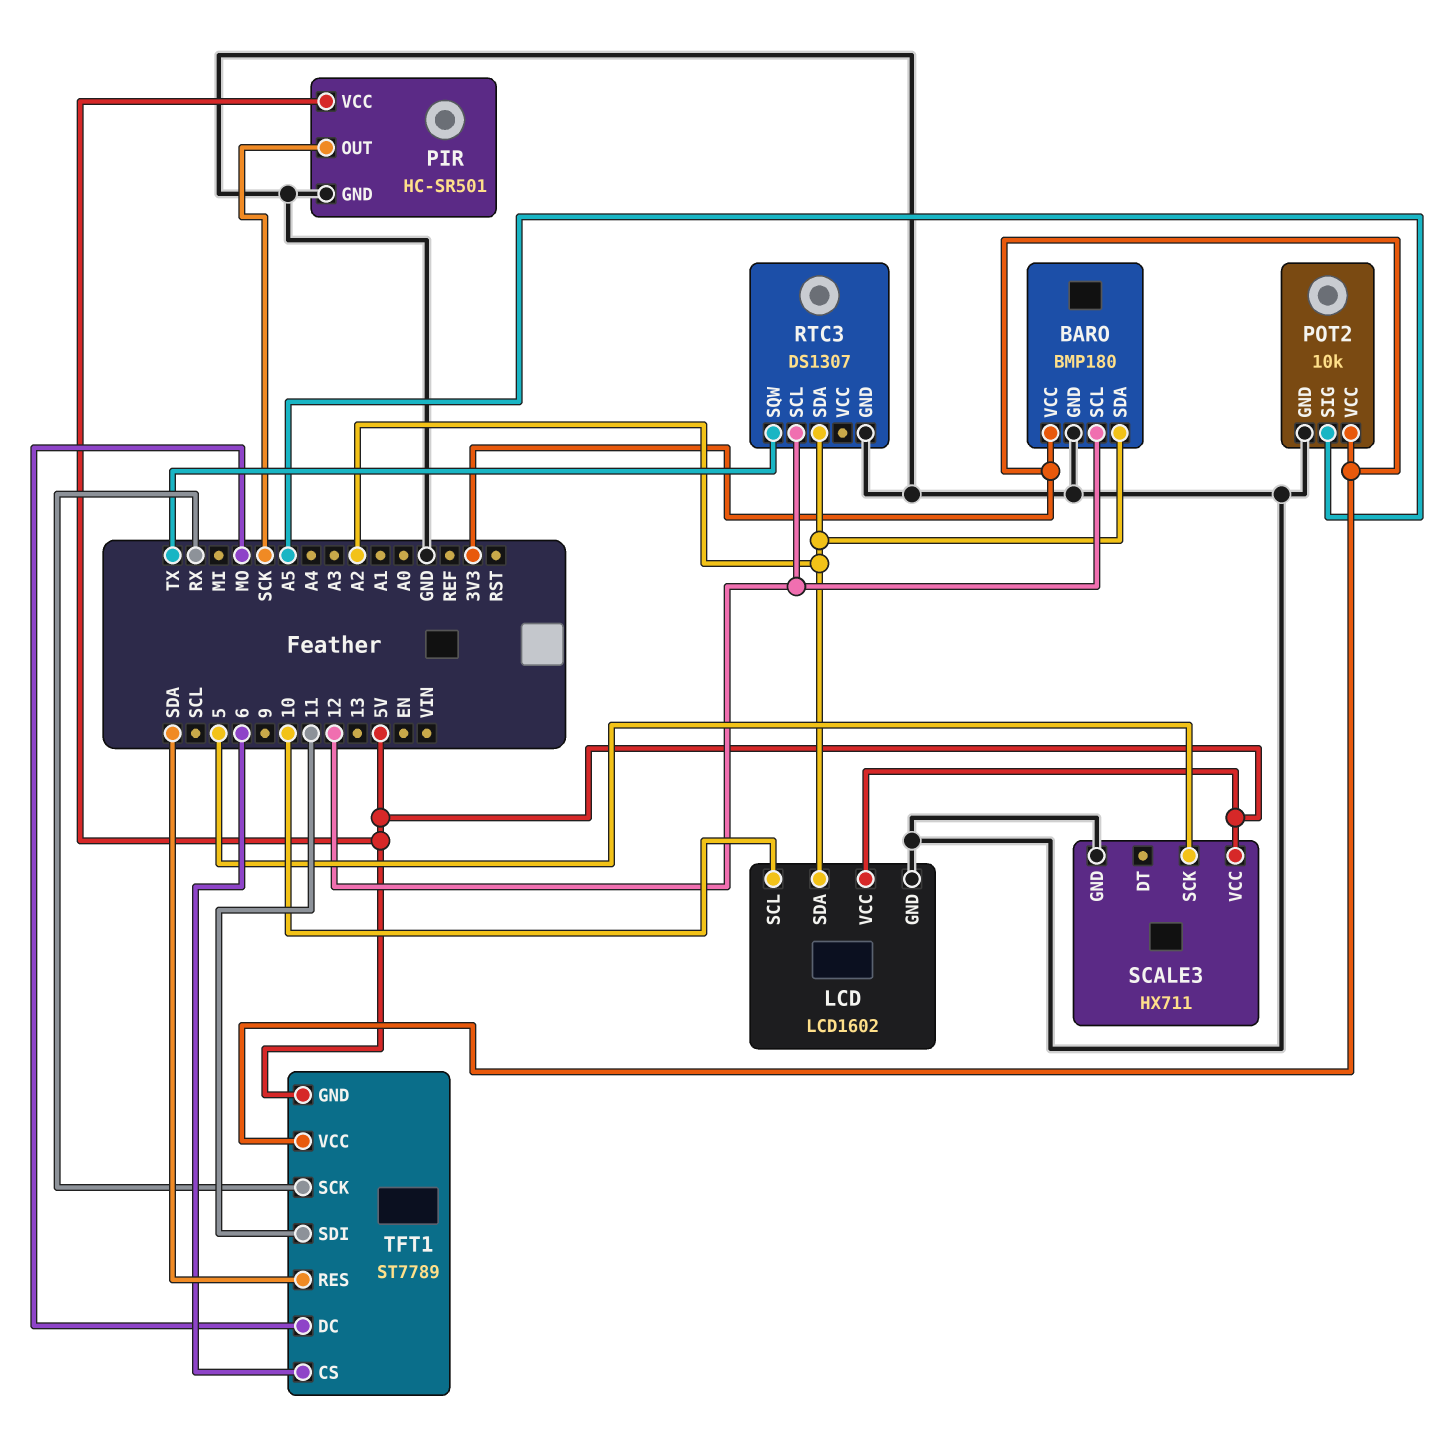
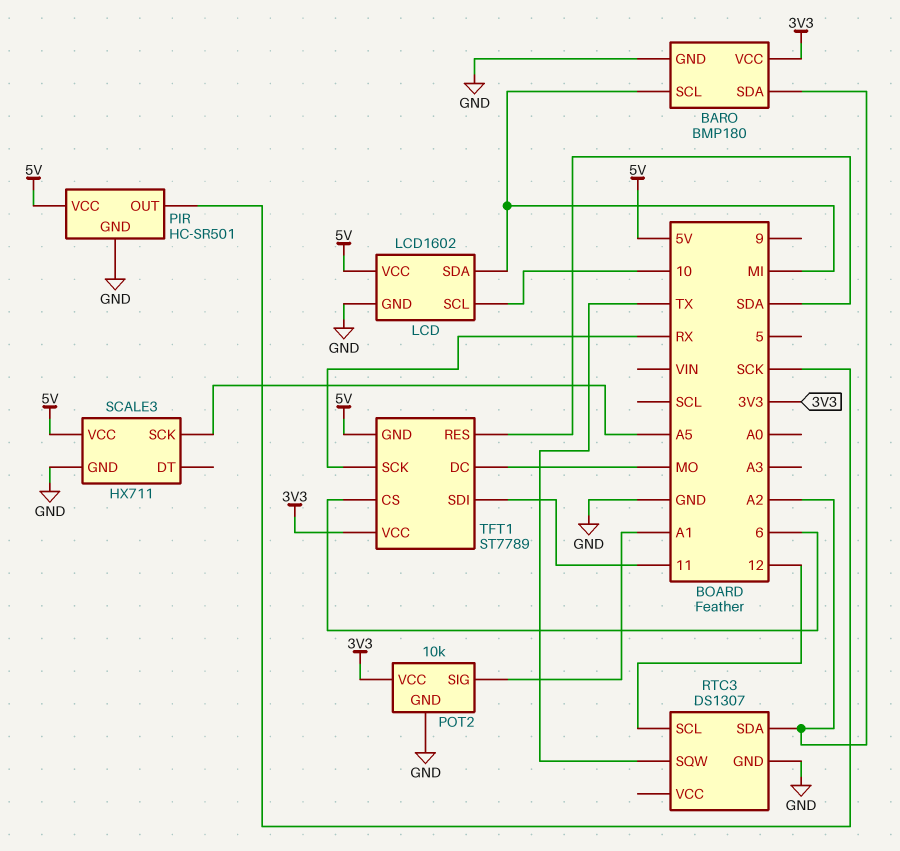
BARO pin SCL: 12 -> MI
LCD pin SDA: A2 -> MI
POT2 pin SIG: A5 -> A1
SCALE3 pin SCK: 5 -> A5

